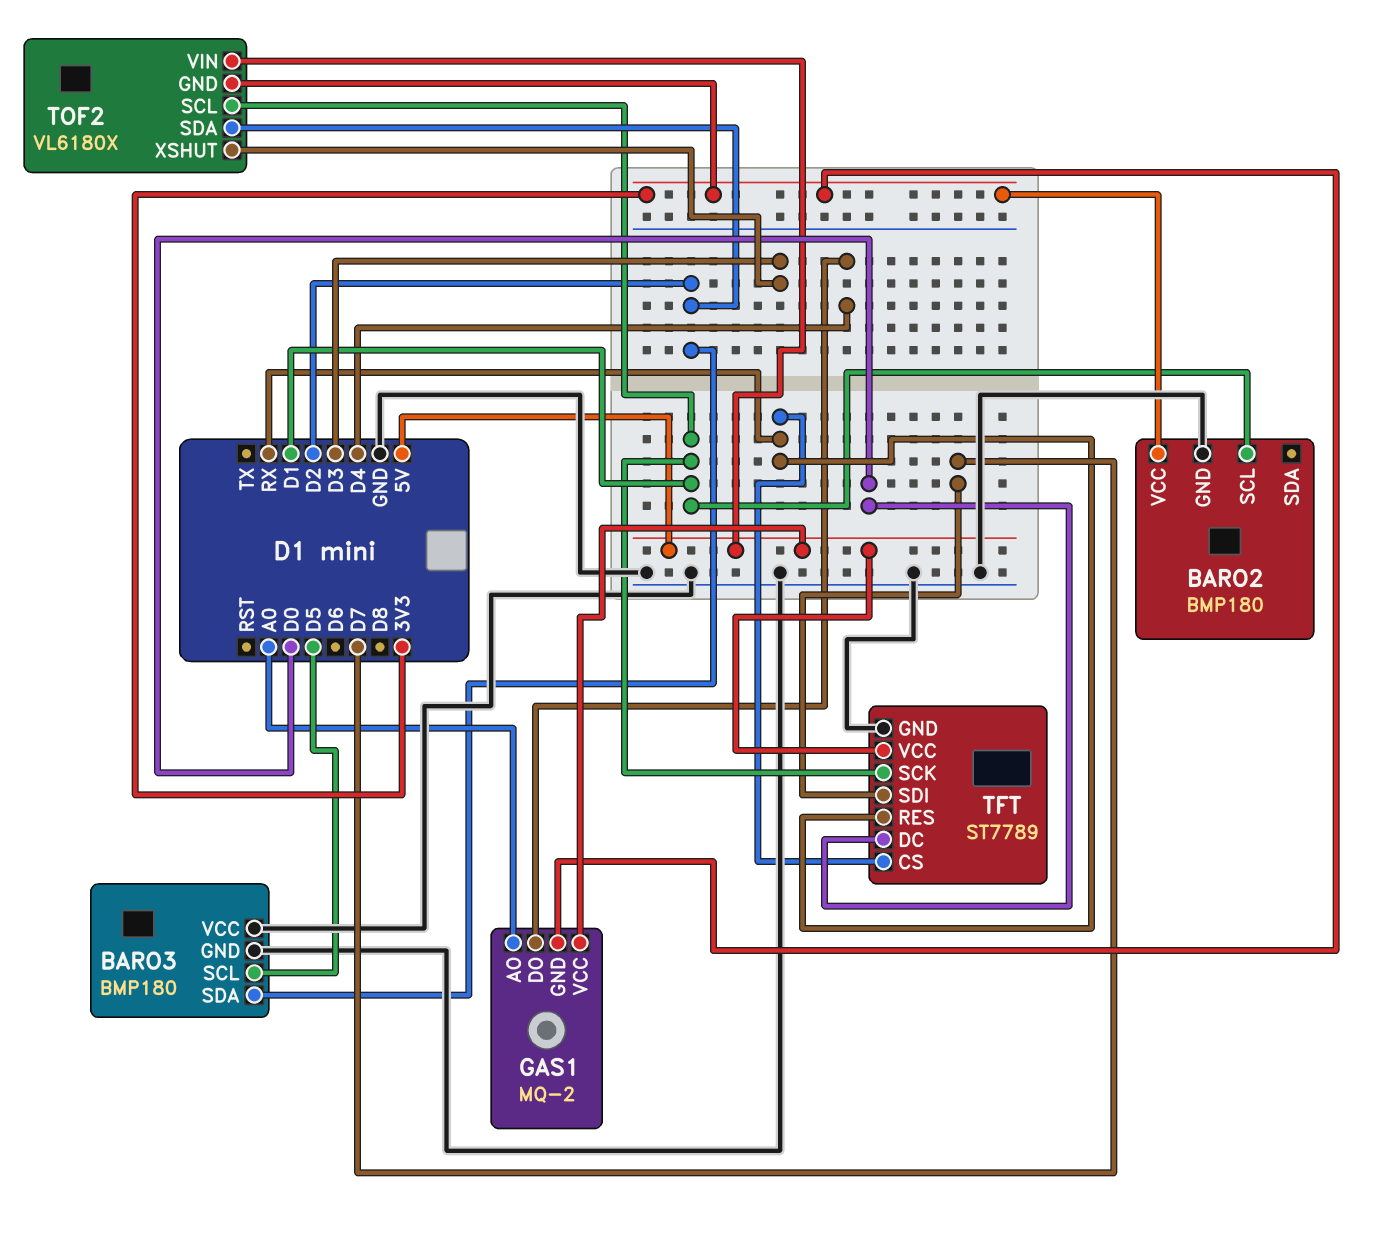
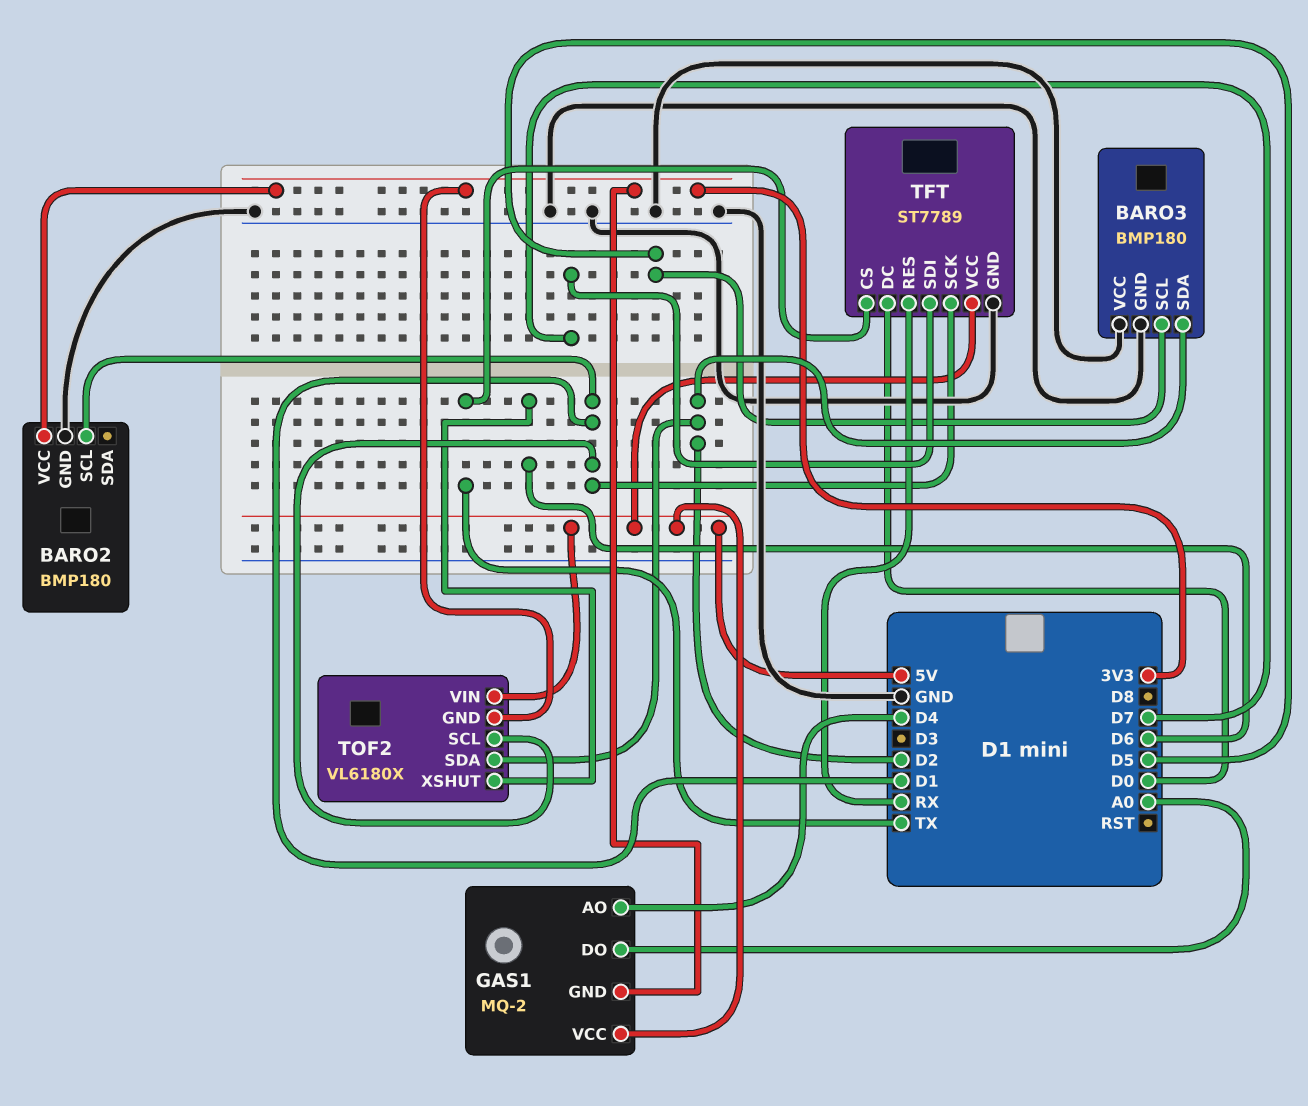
GAS1 pin AO: A0 -> D4
GAS1 pin DO: D4 -> A0
TFT pin CS: RX -> TX
TOF2 pin XSHUT: D3 -> D6

